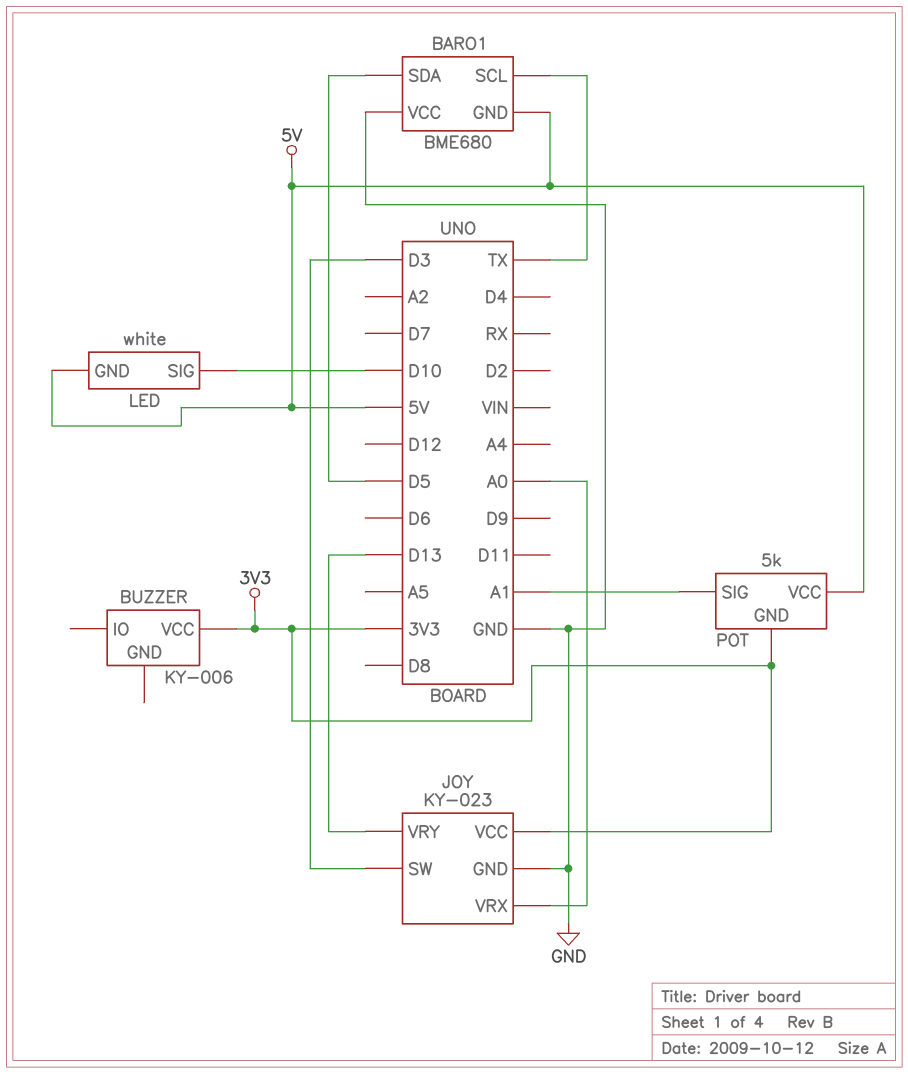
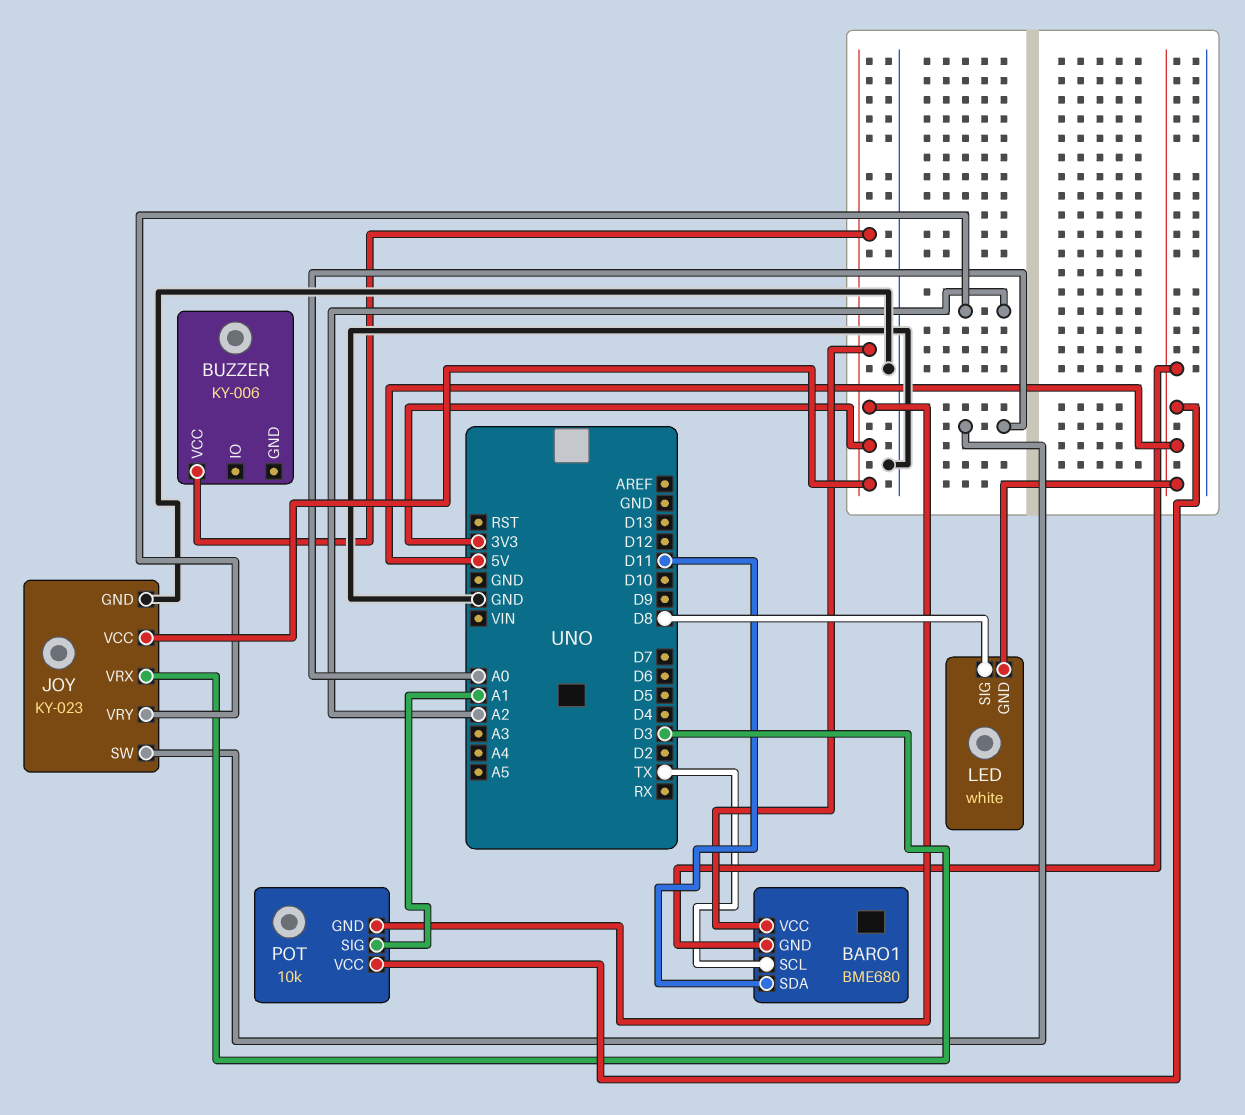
BARO1 pin SDA: D5 -> D11
BARO1 pin VCC: GND -> 3V3
JOY pin SW: D3 -> A0
JOY pin VRX: A0 -> D3
JOY pin VRY: D13 -> A2
LED pin SIG: D10 -> D8
POT: 5k -> 10k

